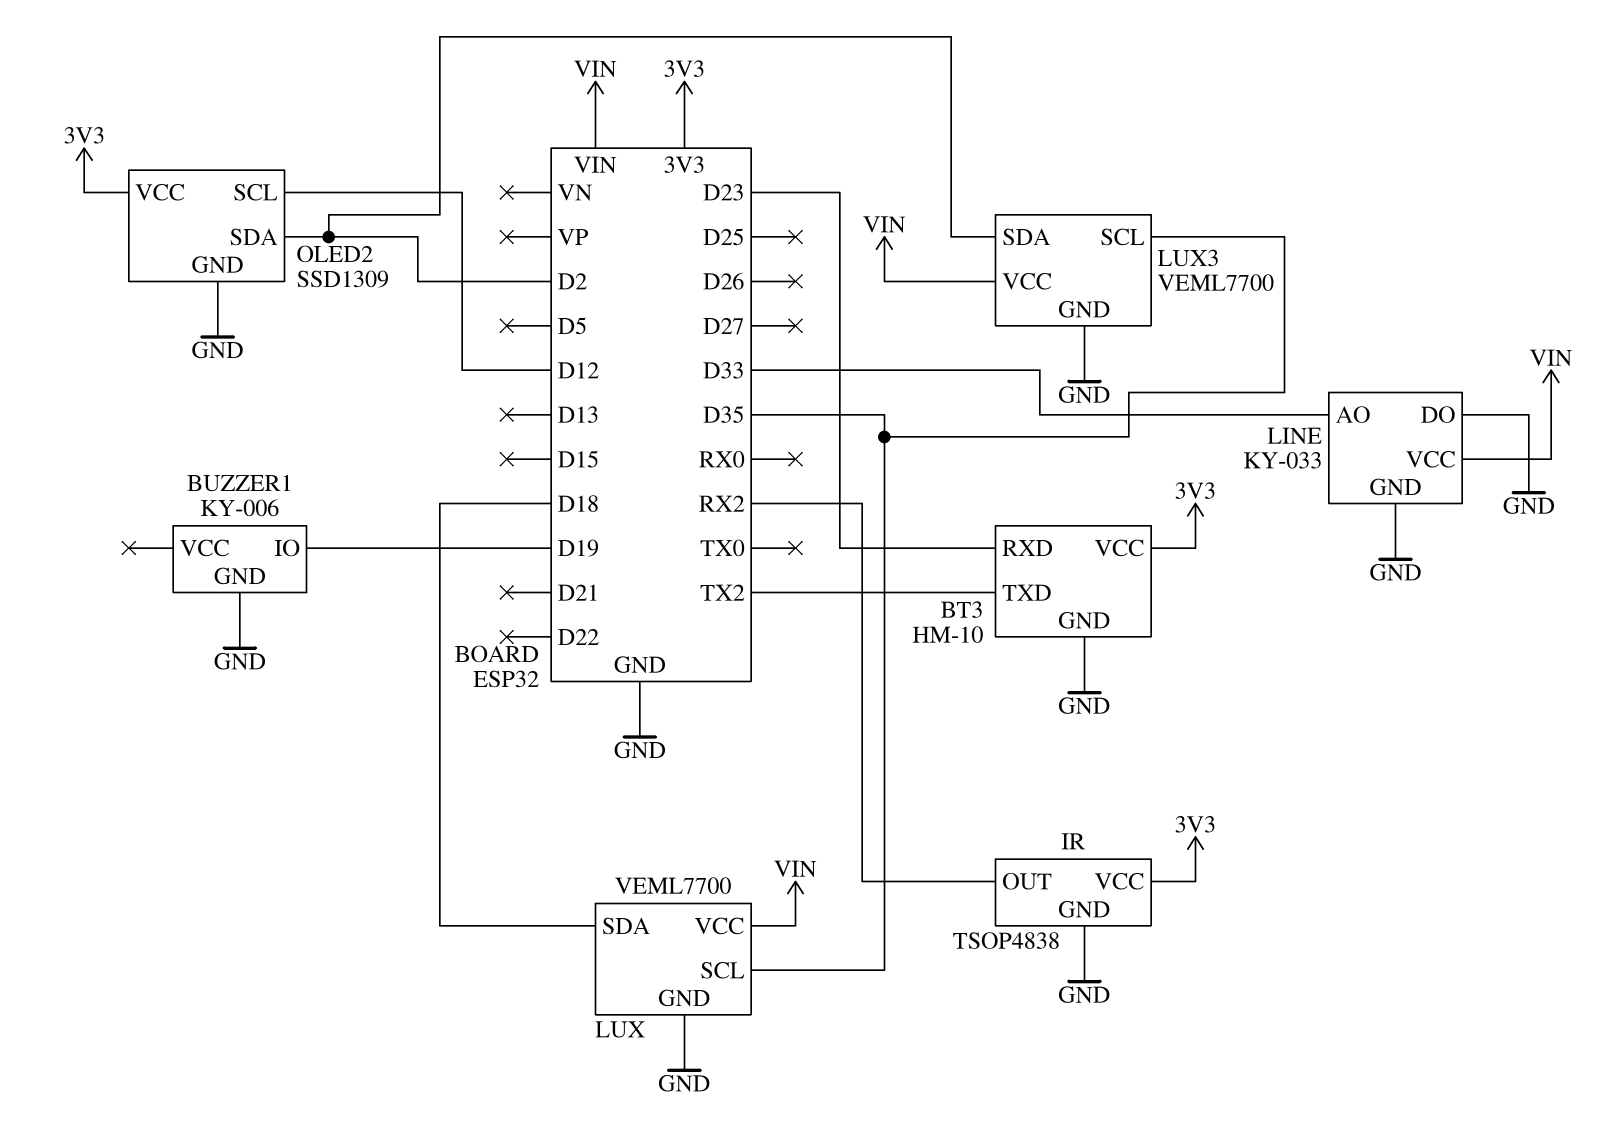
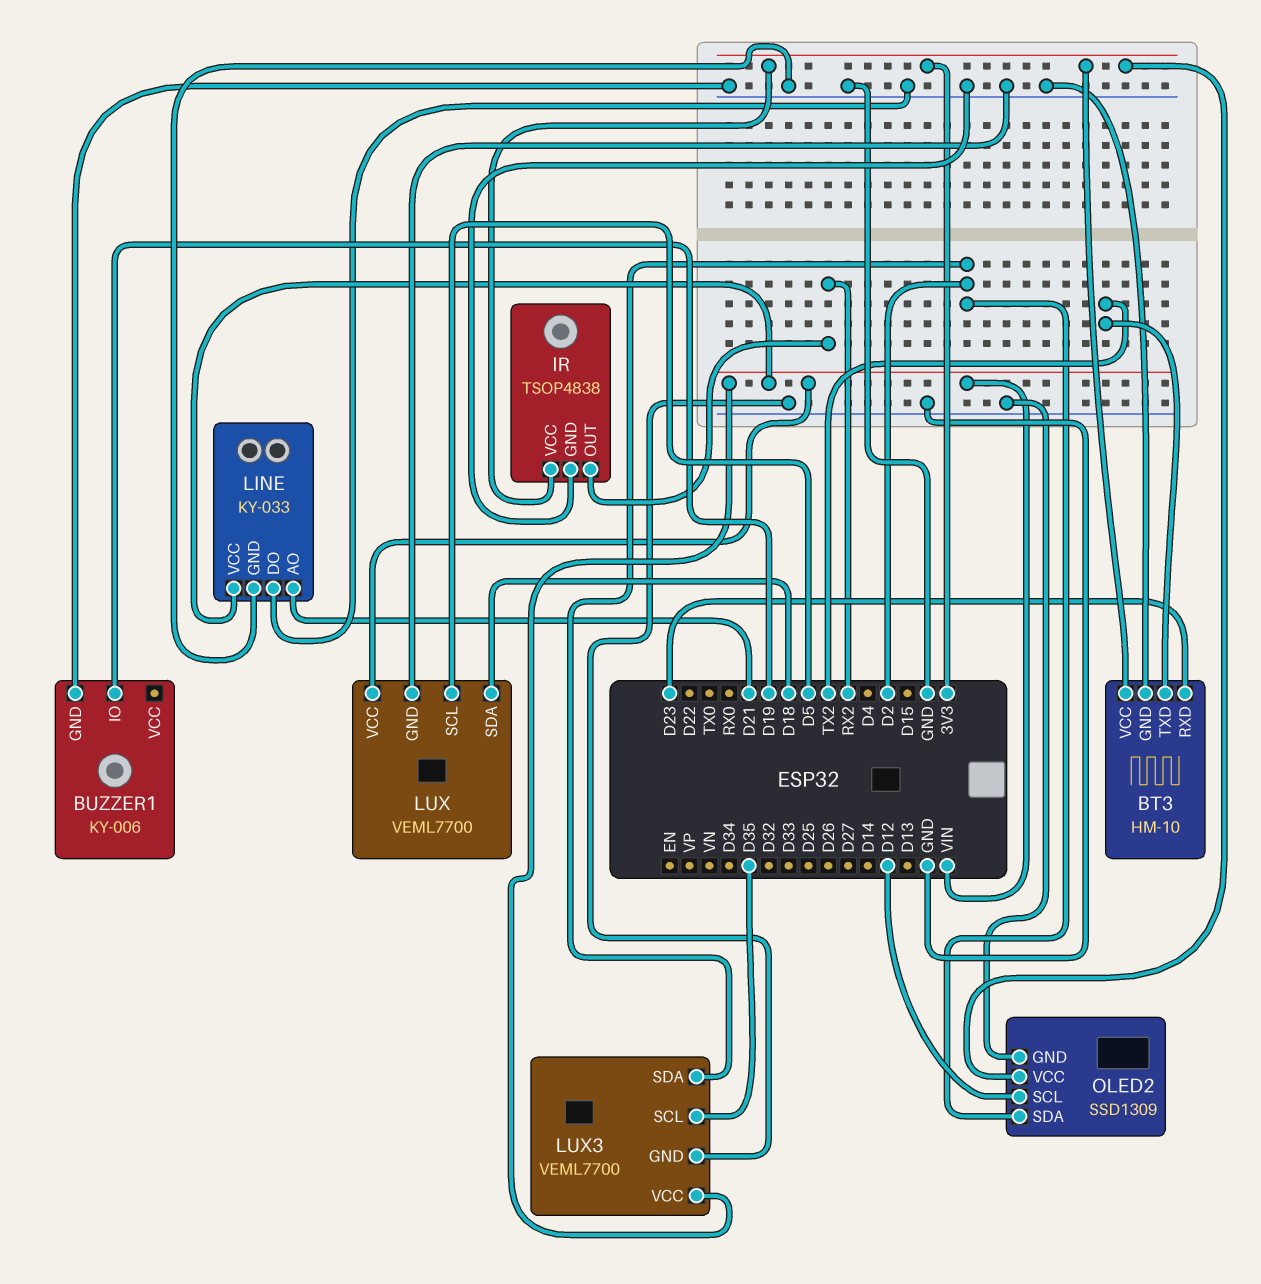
LINE pin AO: D33 -> D21
LUX pin SCL: D35 -> D5

